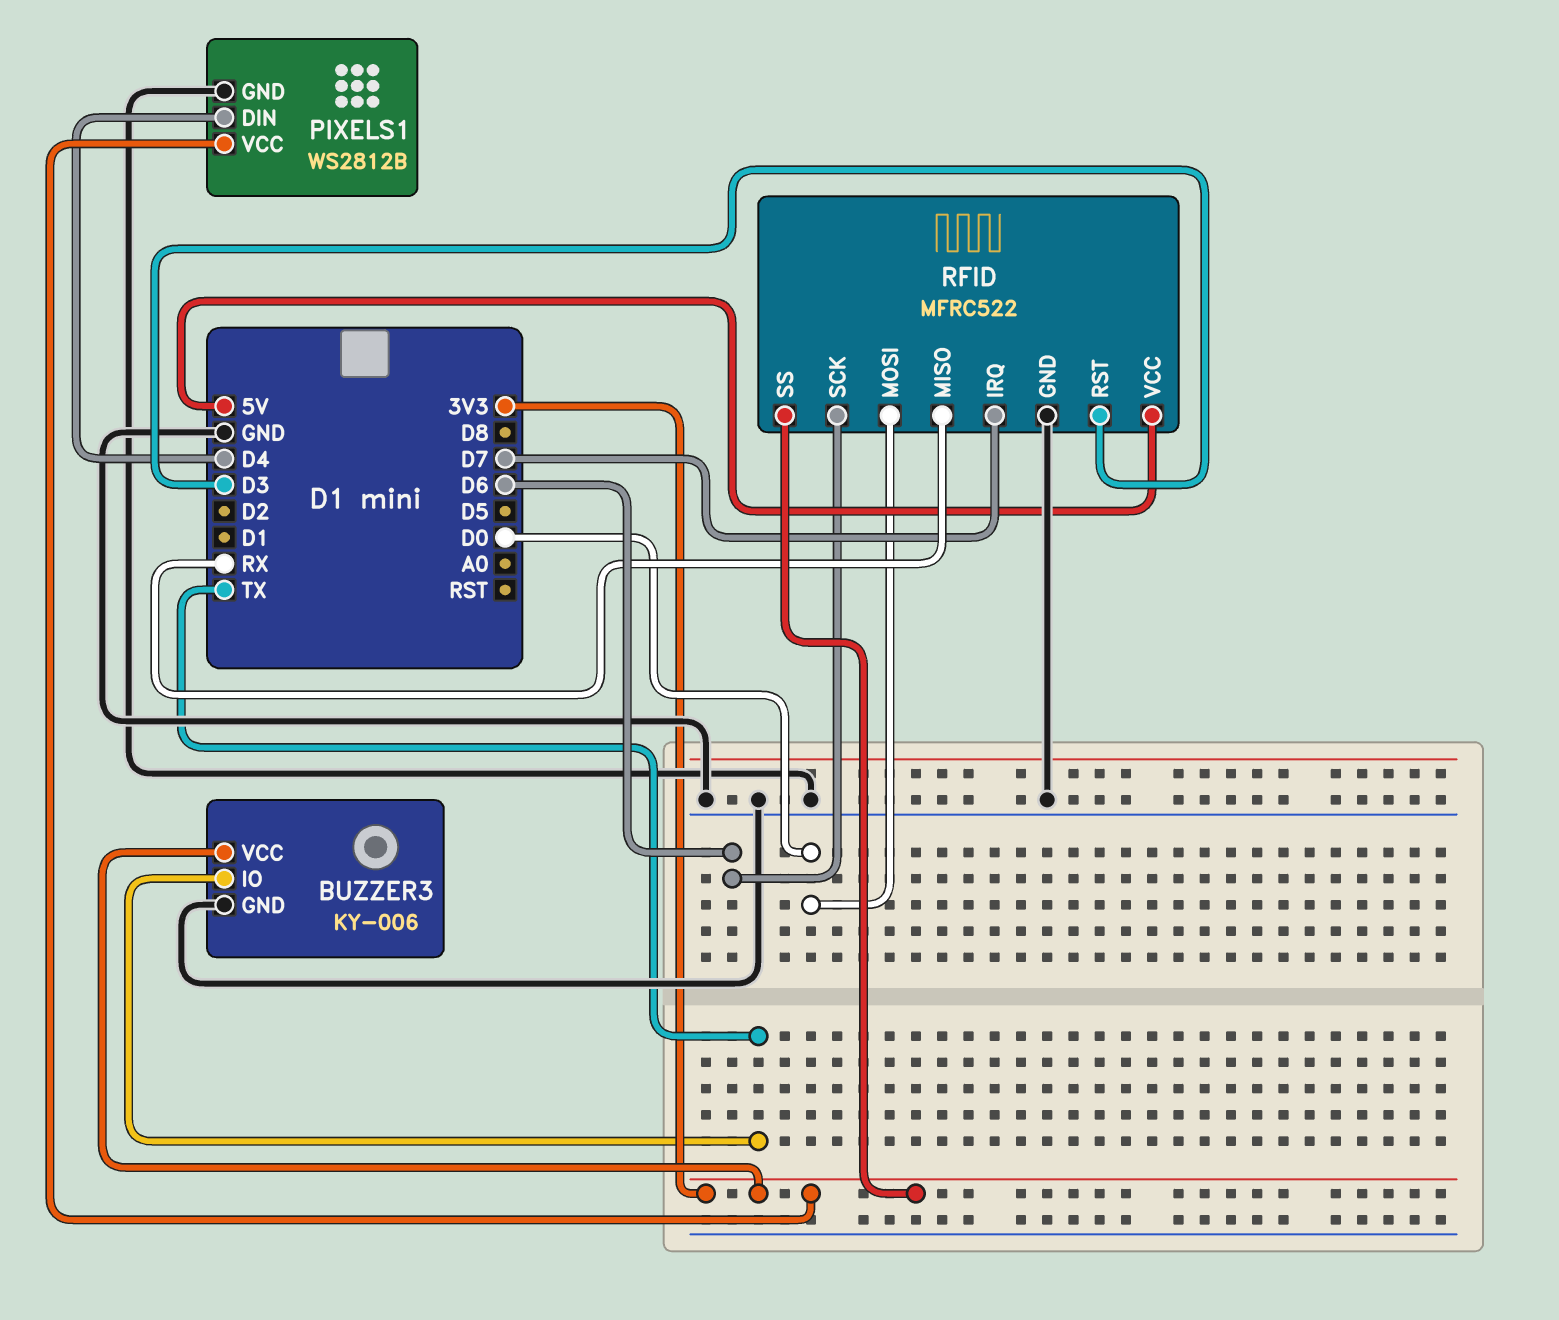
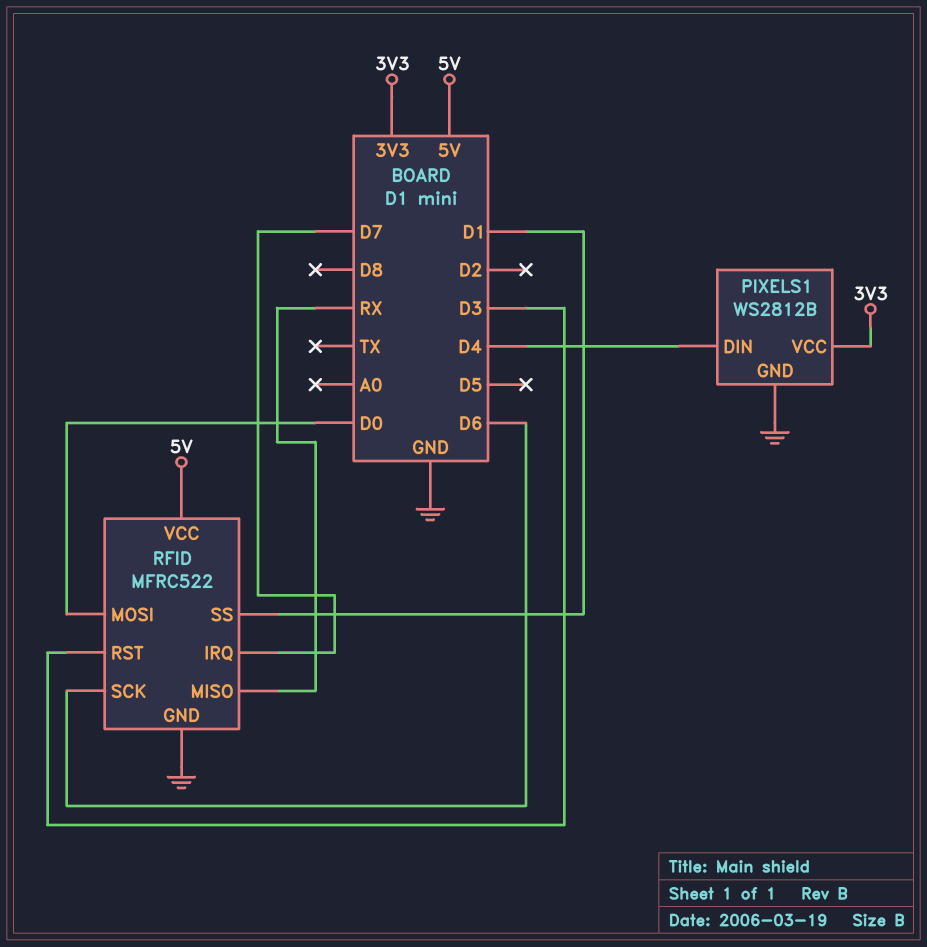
BUZZER3: KY-006 -> none
BUZZER3 pin GND: GND -> none
BUZZER3 pin IO: TX -> none
BUZZER3 pin VCC: 3V3 -> none
RFID pin SS: 3V3 -> D1

